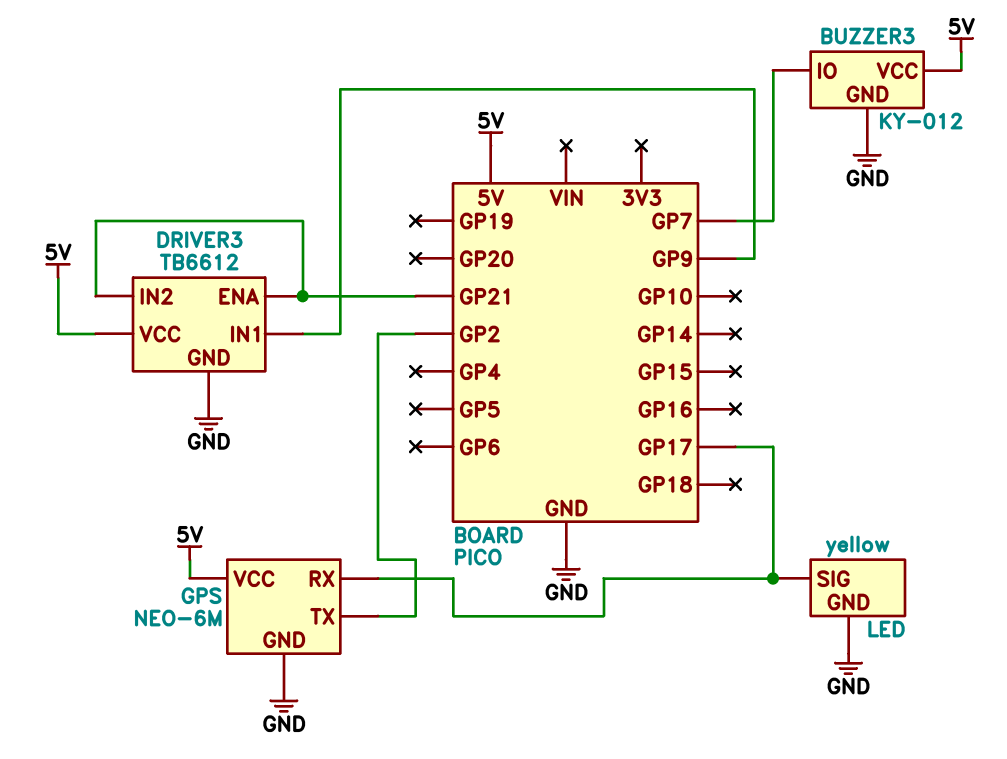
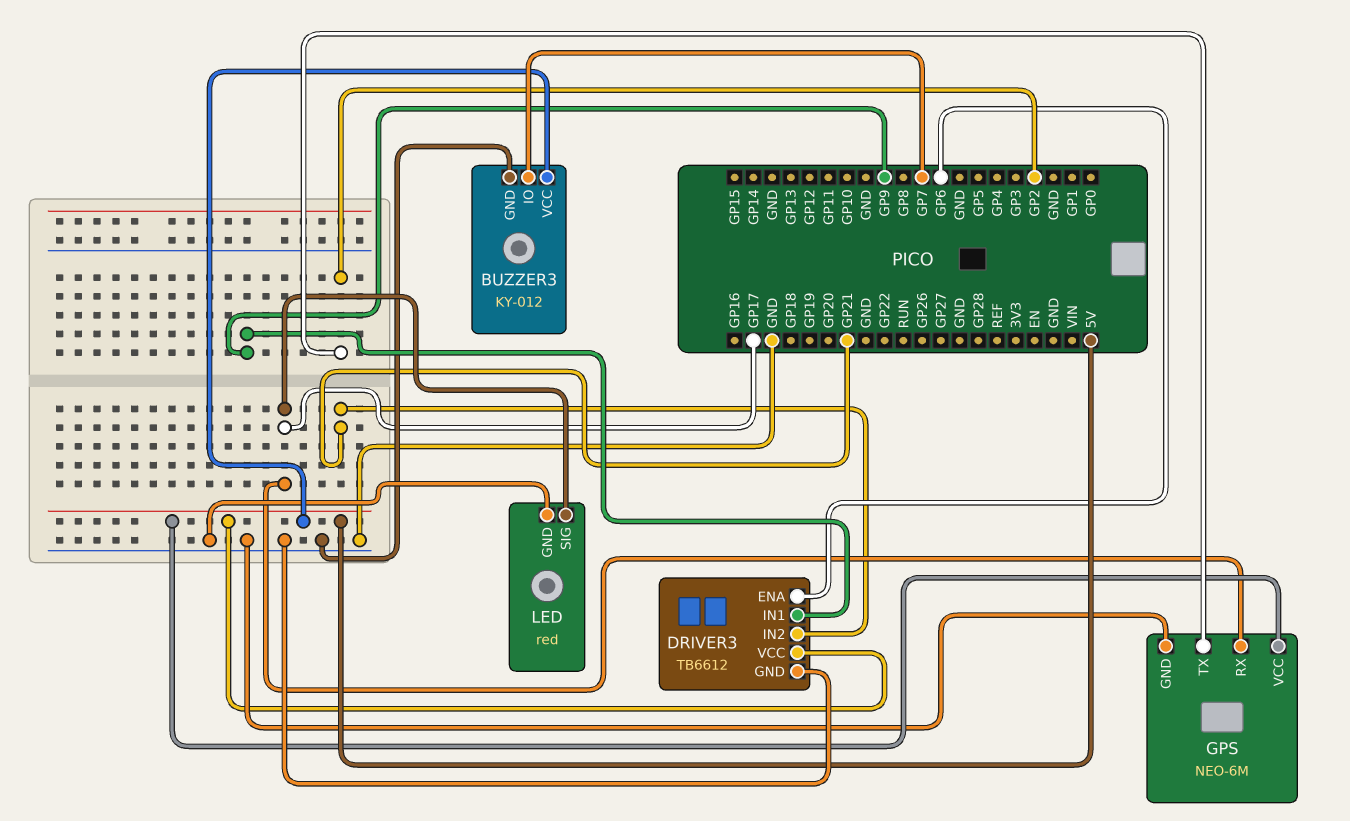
DRIVER3 pin ENA: GP21 -> GP6
LED: yellow -> red

